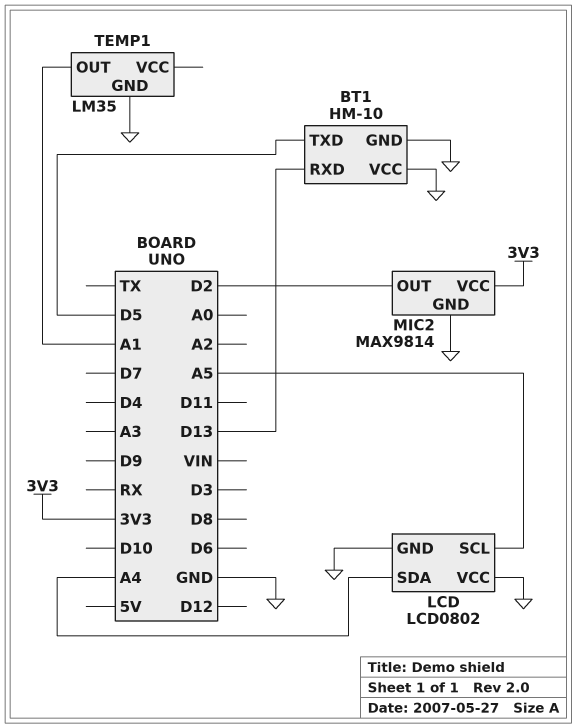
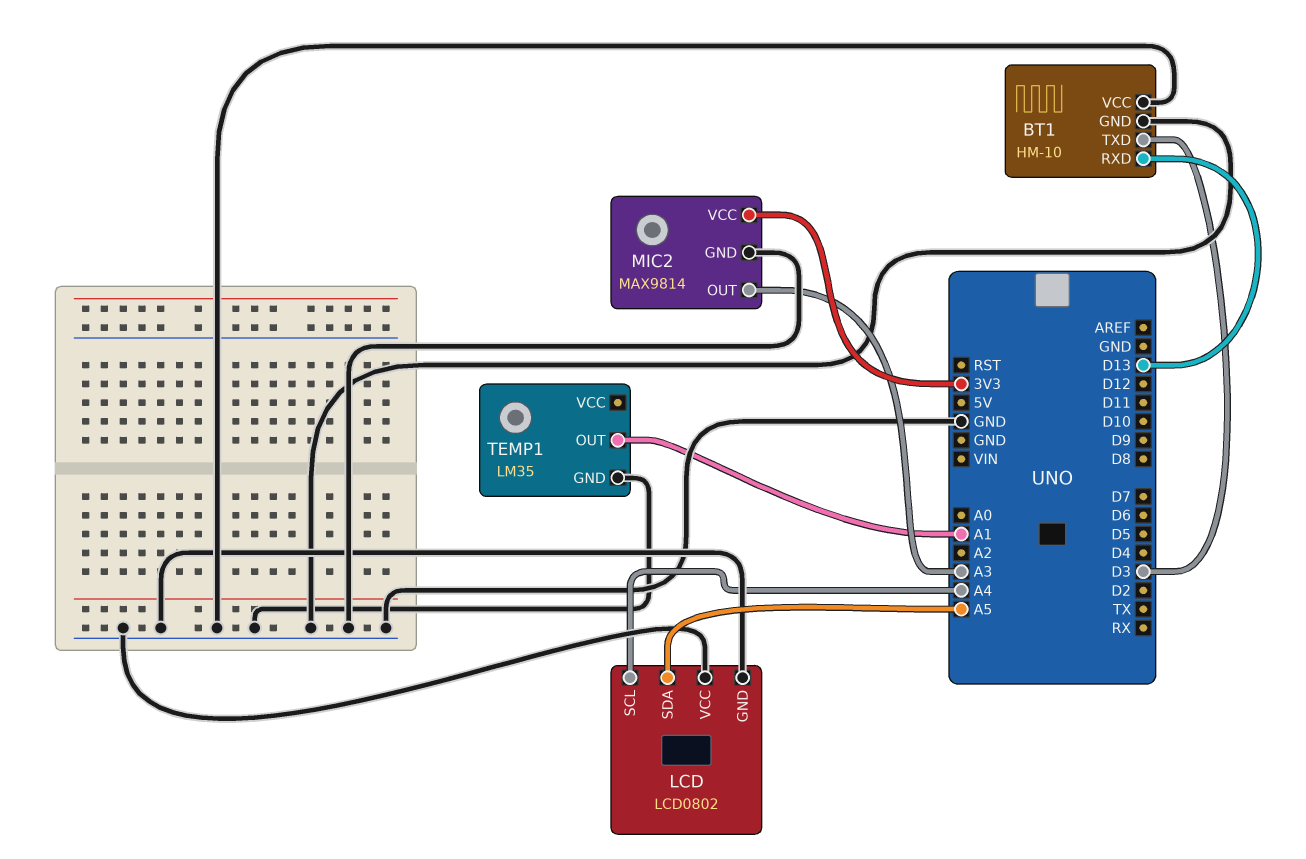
BT1 pin TXD: D5 -> D3
LCD pin SCL: A5 -> A4
LCD pin SDA: A4 -> A5
MIC2 pin OUT: D2 -> A3

